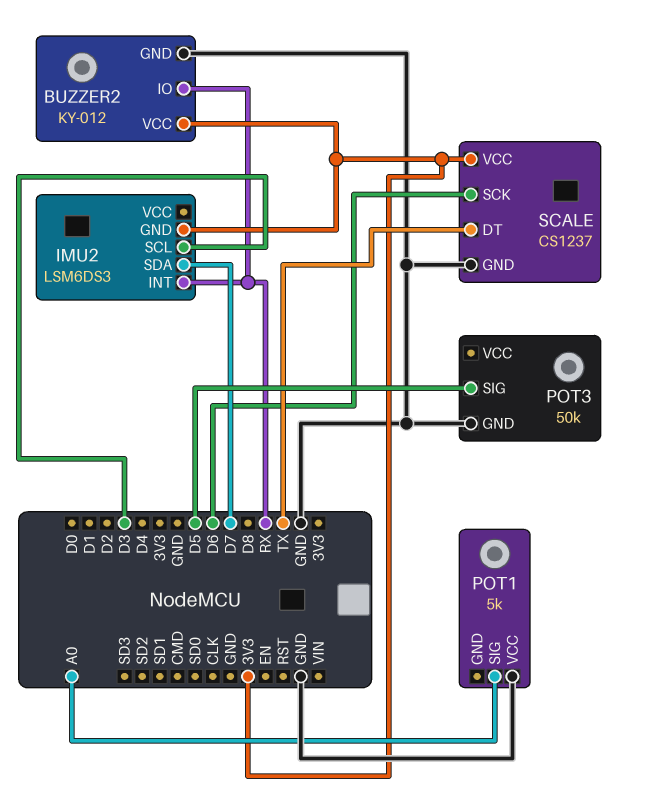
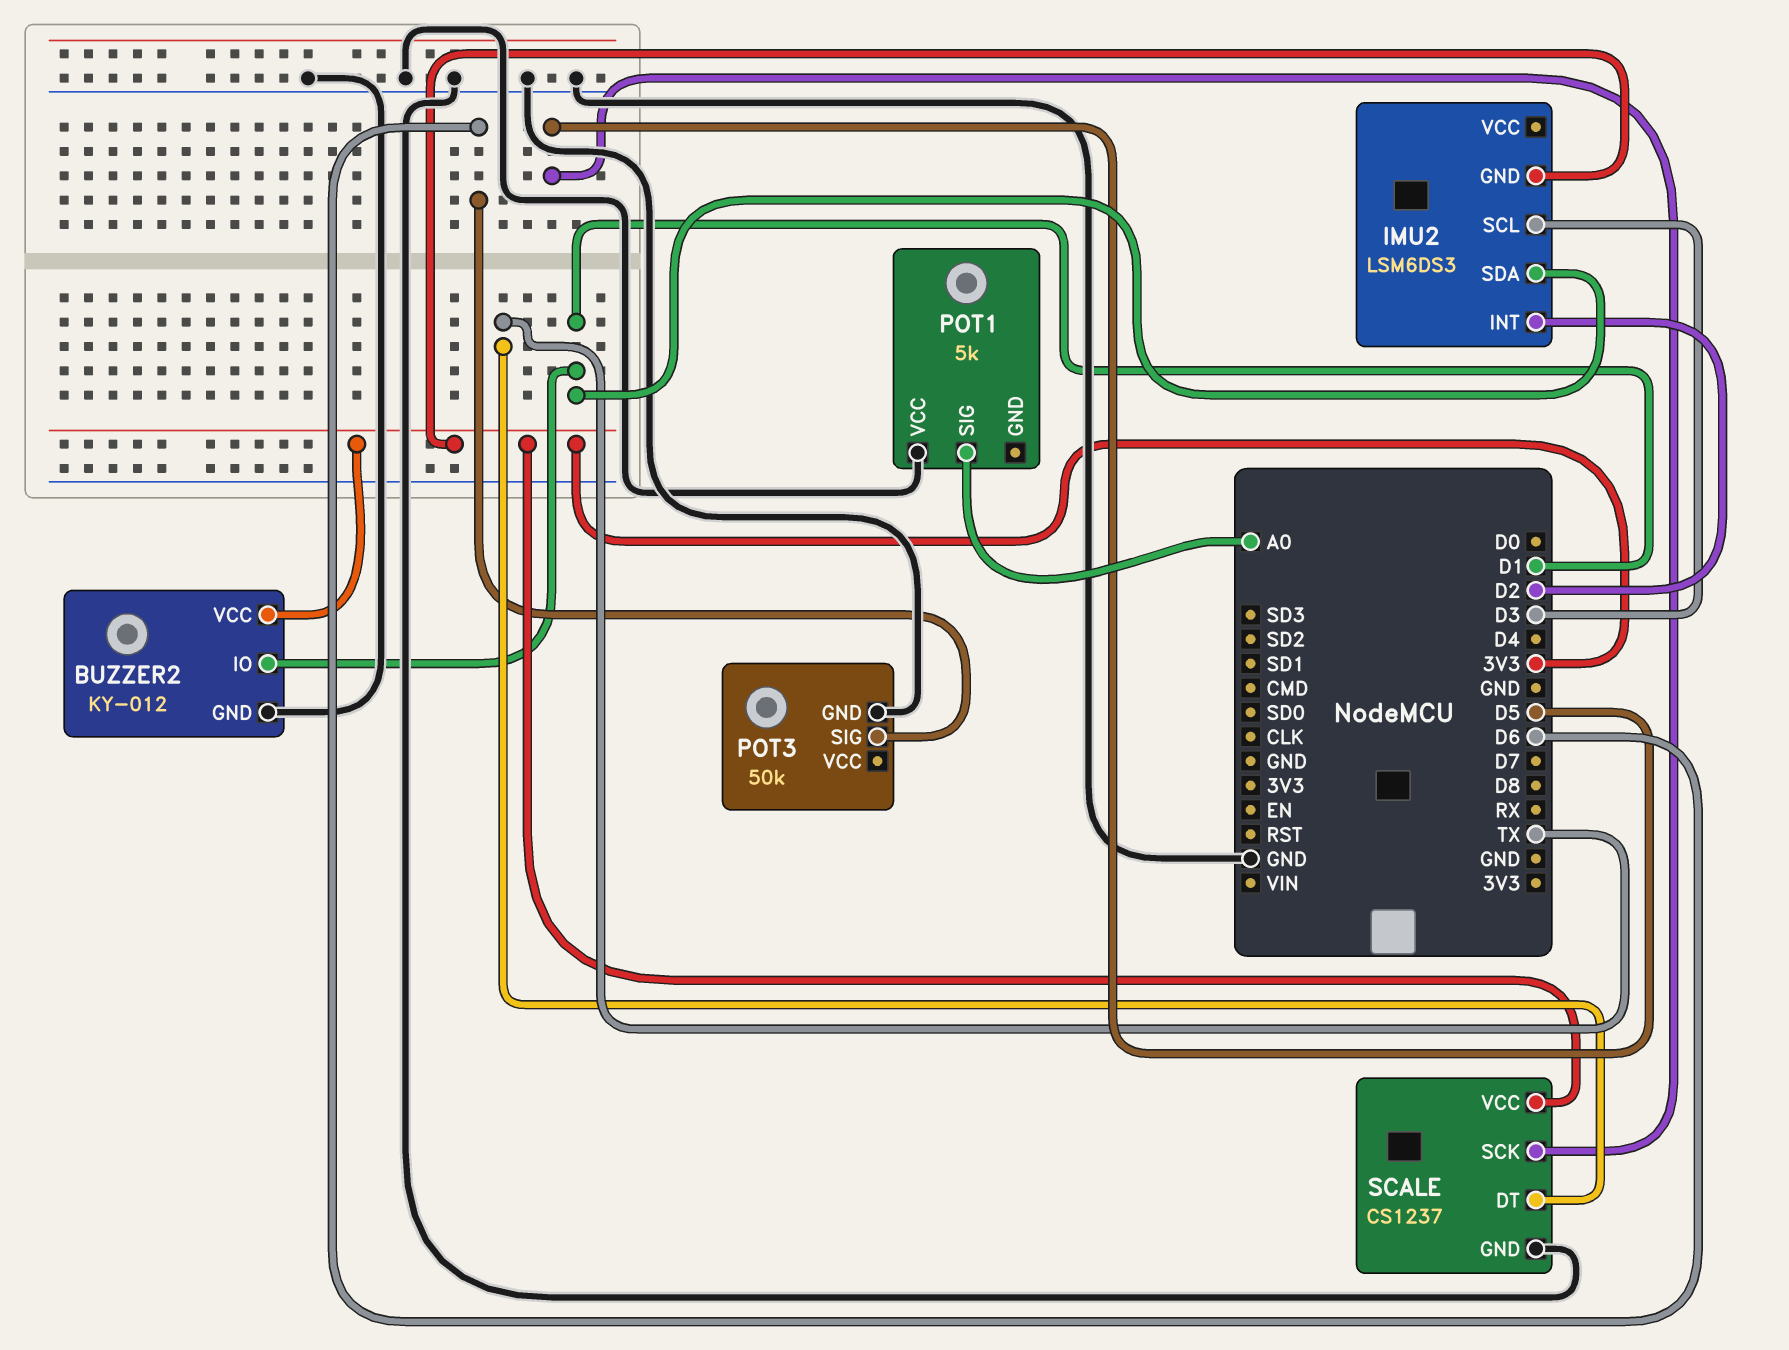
BUZZER2 pin IO: RX -> D1
IMU2 pin INT: RX -> D2
IMU2 pin SDA: D7 -> D1
POT3 pin SIG: D5 -> D6
SCALE pin SCK: D6 -> D5

